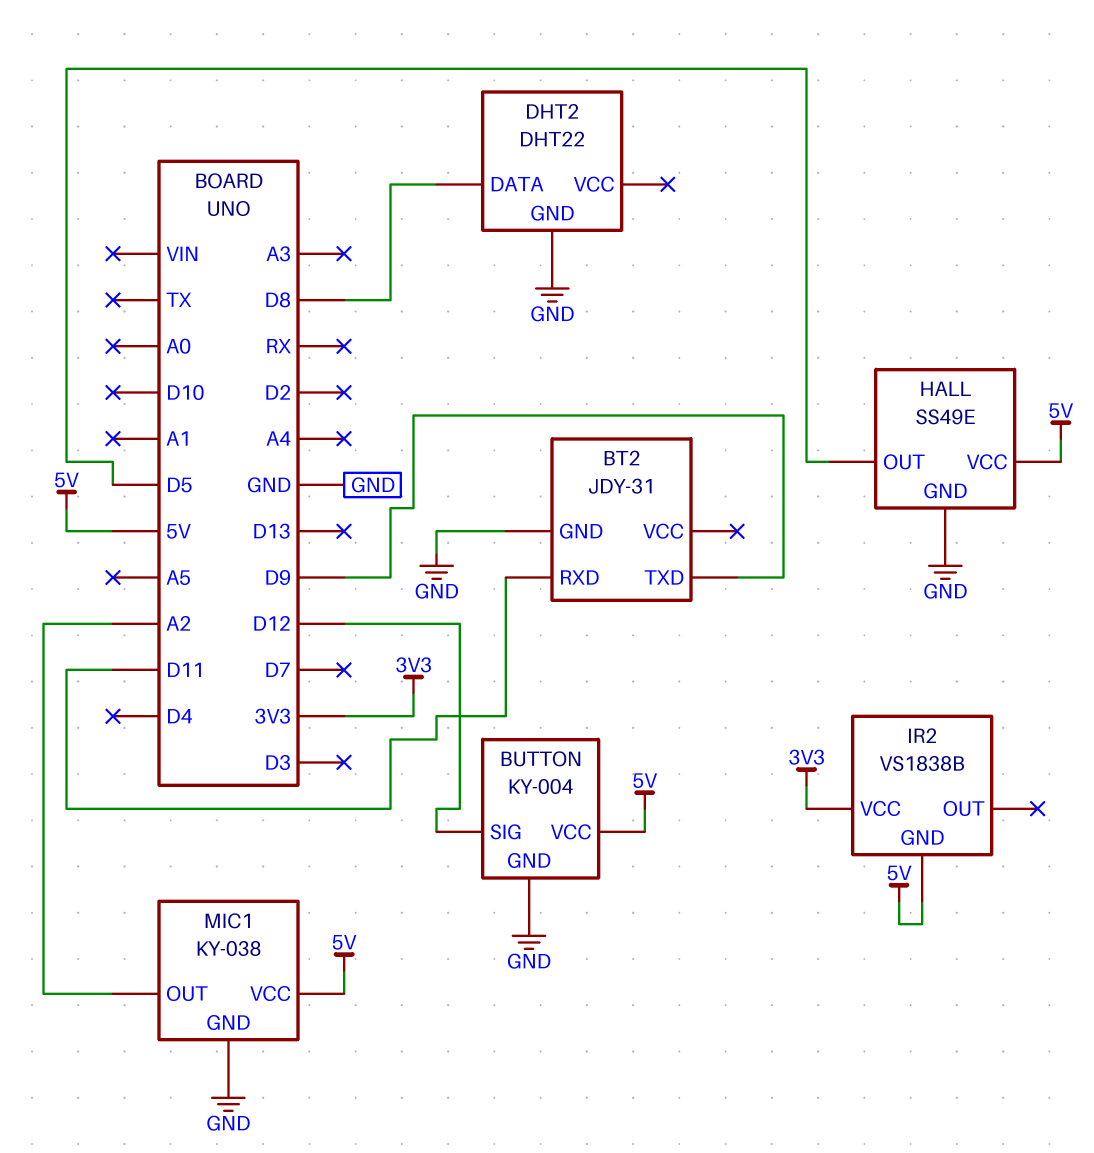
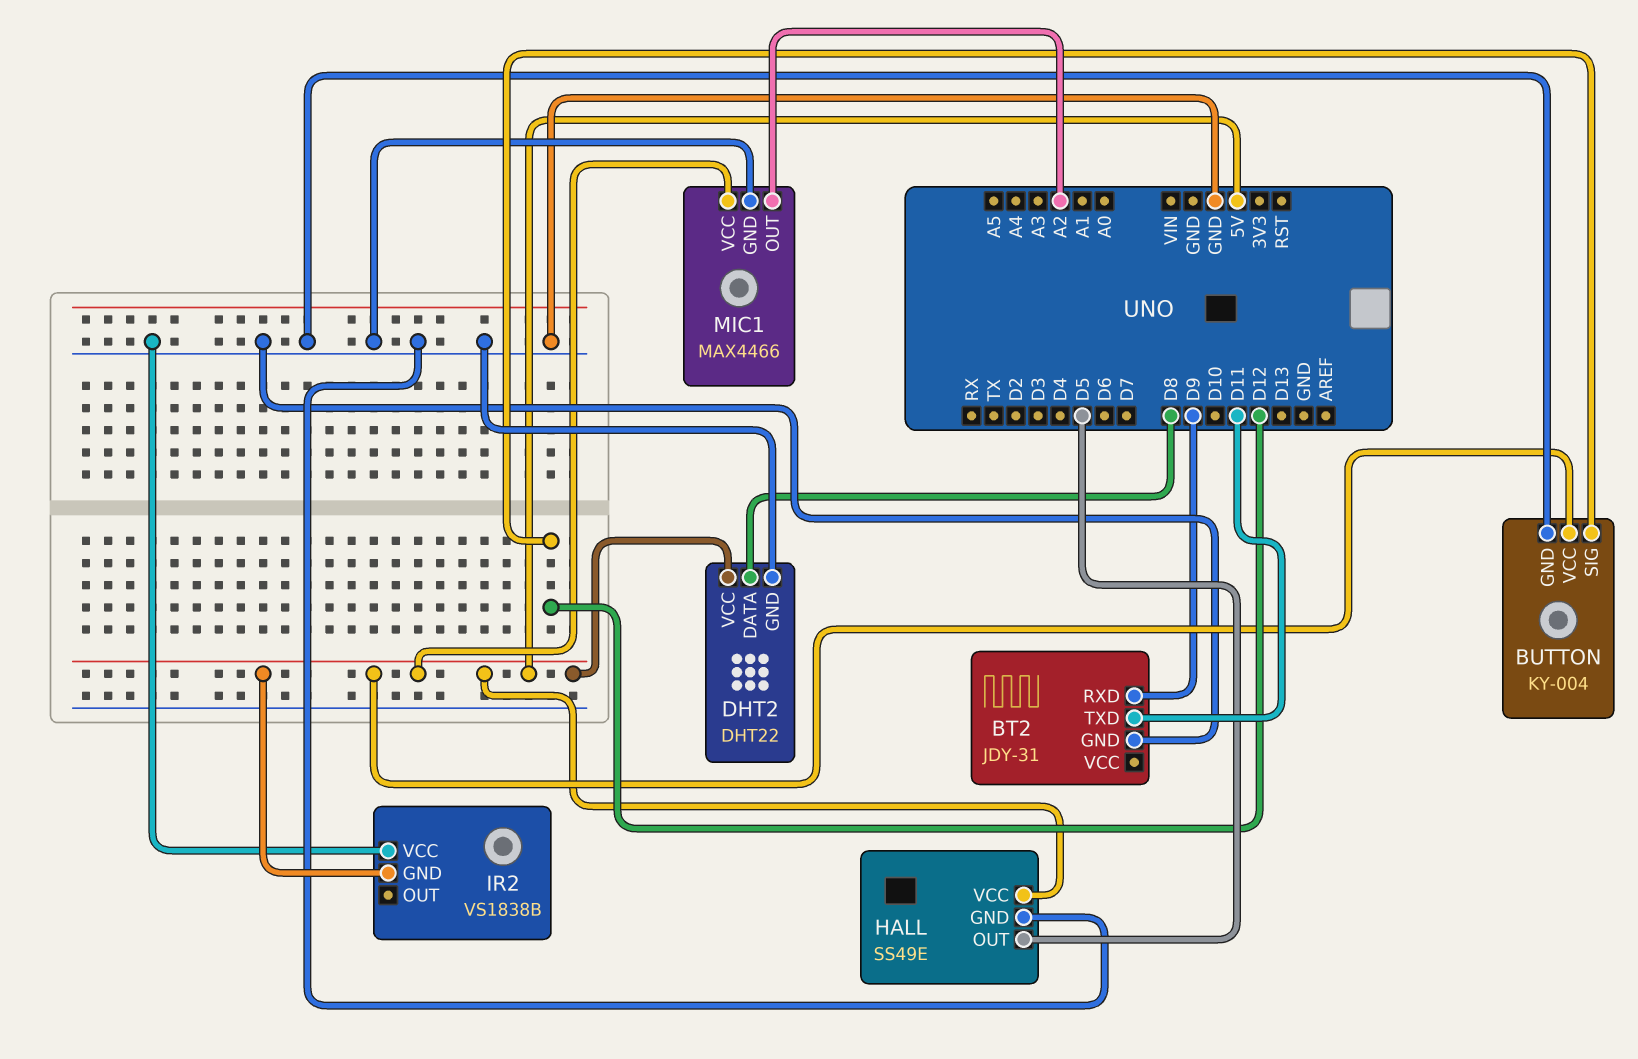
BT2 pin RXD: D11 -> D9
BT2 pin TXD: D9 -> D11
DHT2 pin VCC: none -> 5V
IR2 pin VCC: 3V3 -> GND
MIC1: KY-038 -> MAX4466

